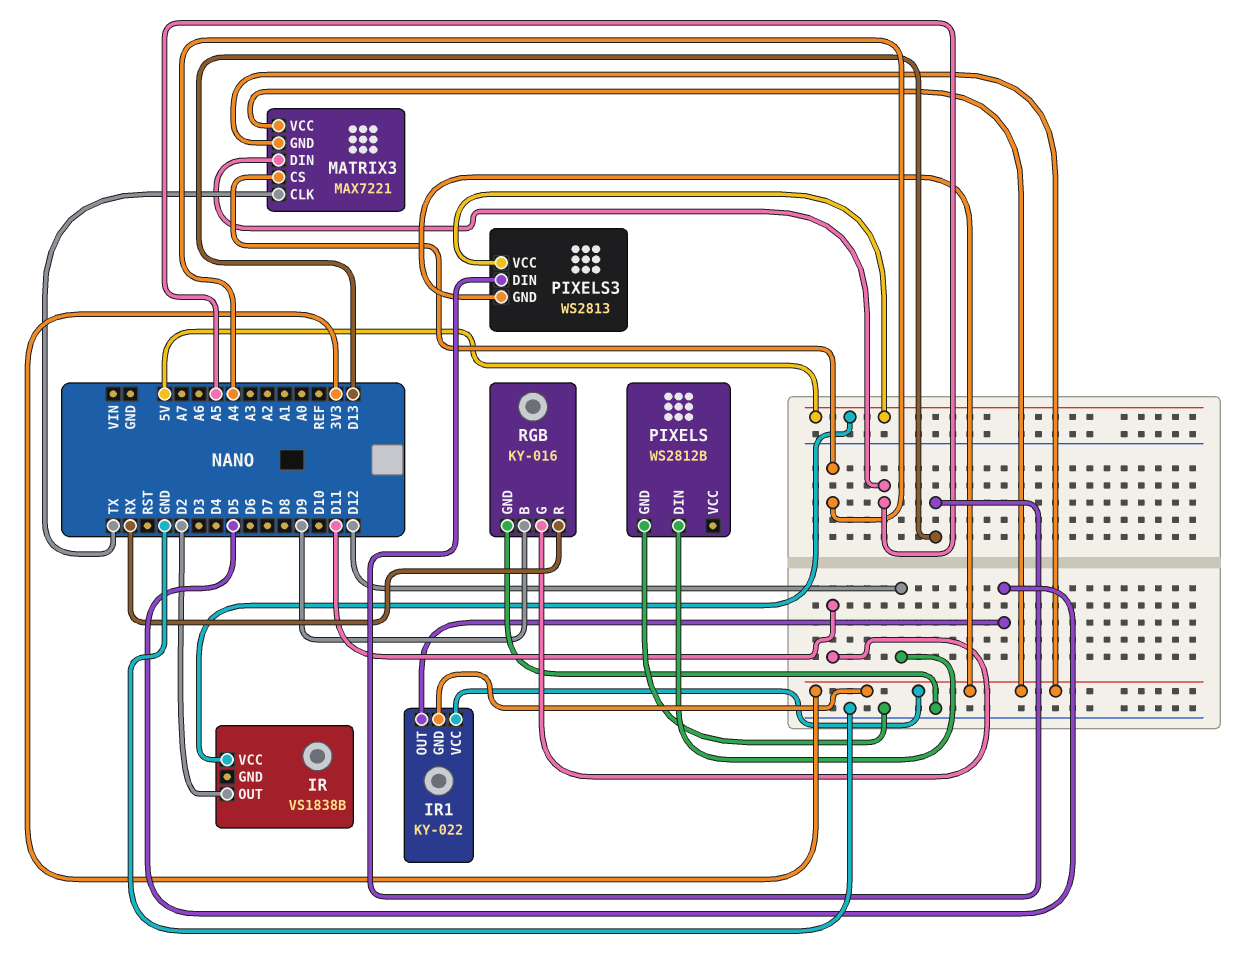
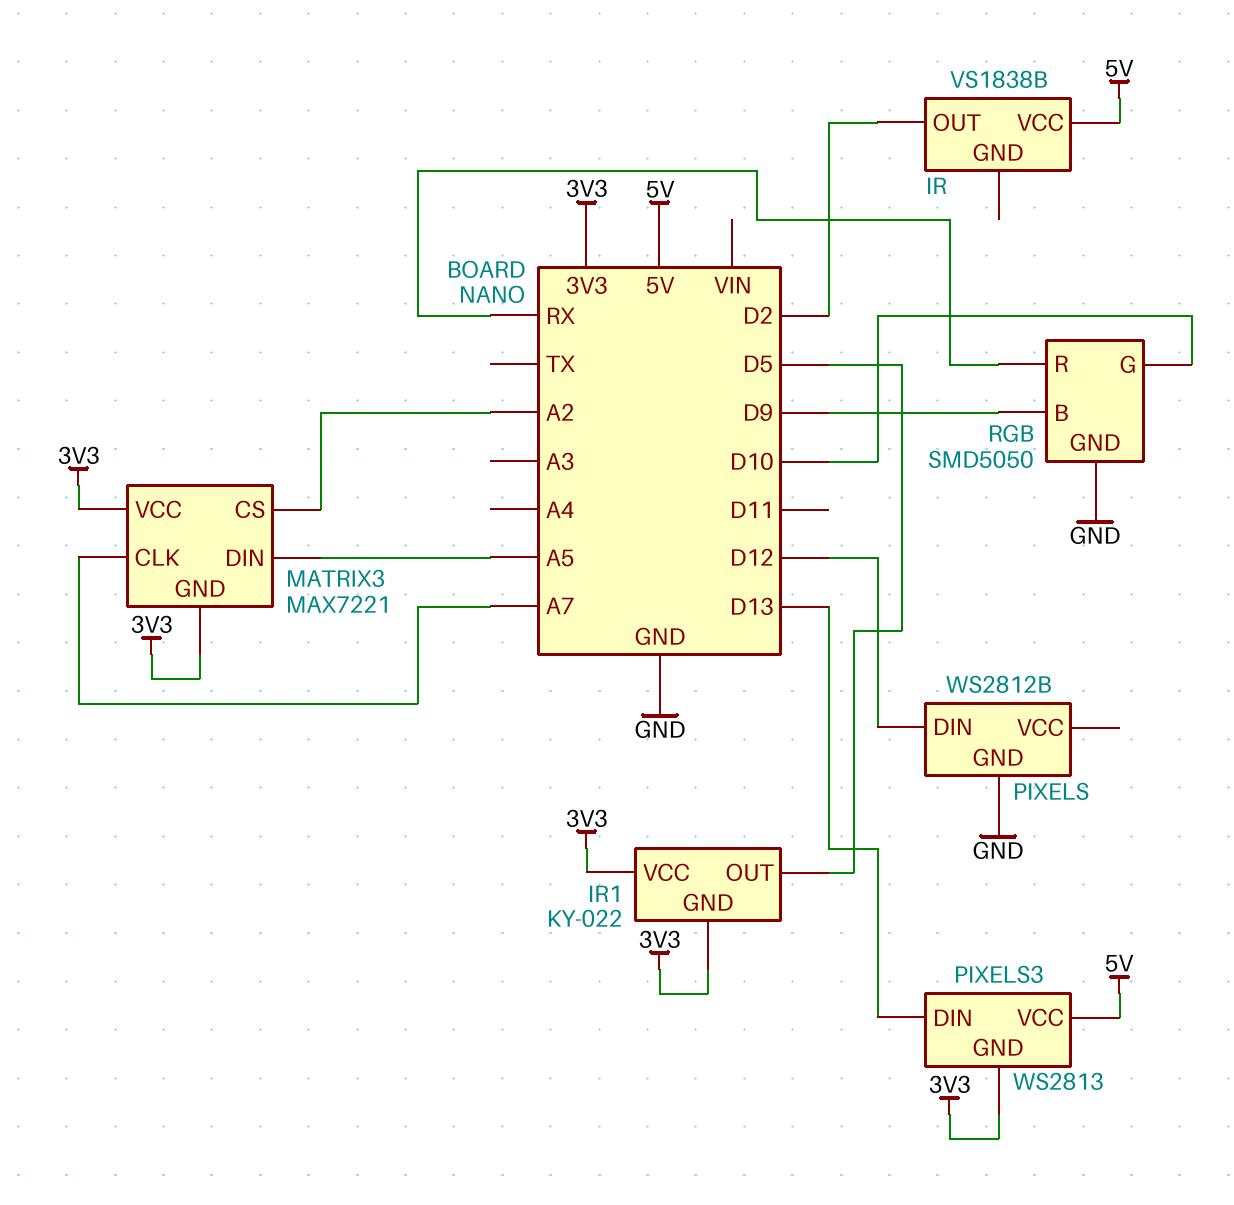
MATRIX3 pin CLK: TX -> A7
MATRIX3 pin CS: A4 -> A2
RGB: KY-016 -> SMD5050
RGB pin G: D11 -> D10

